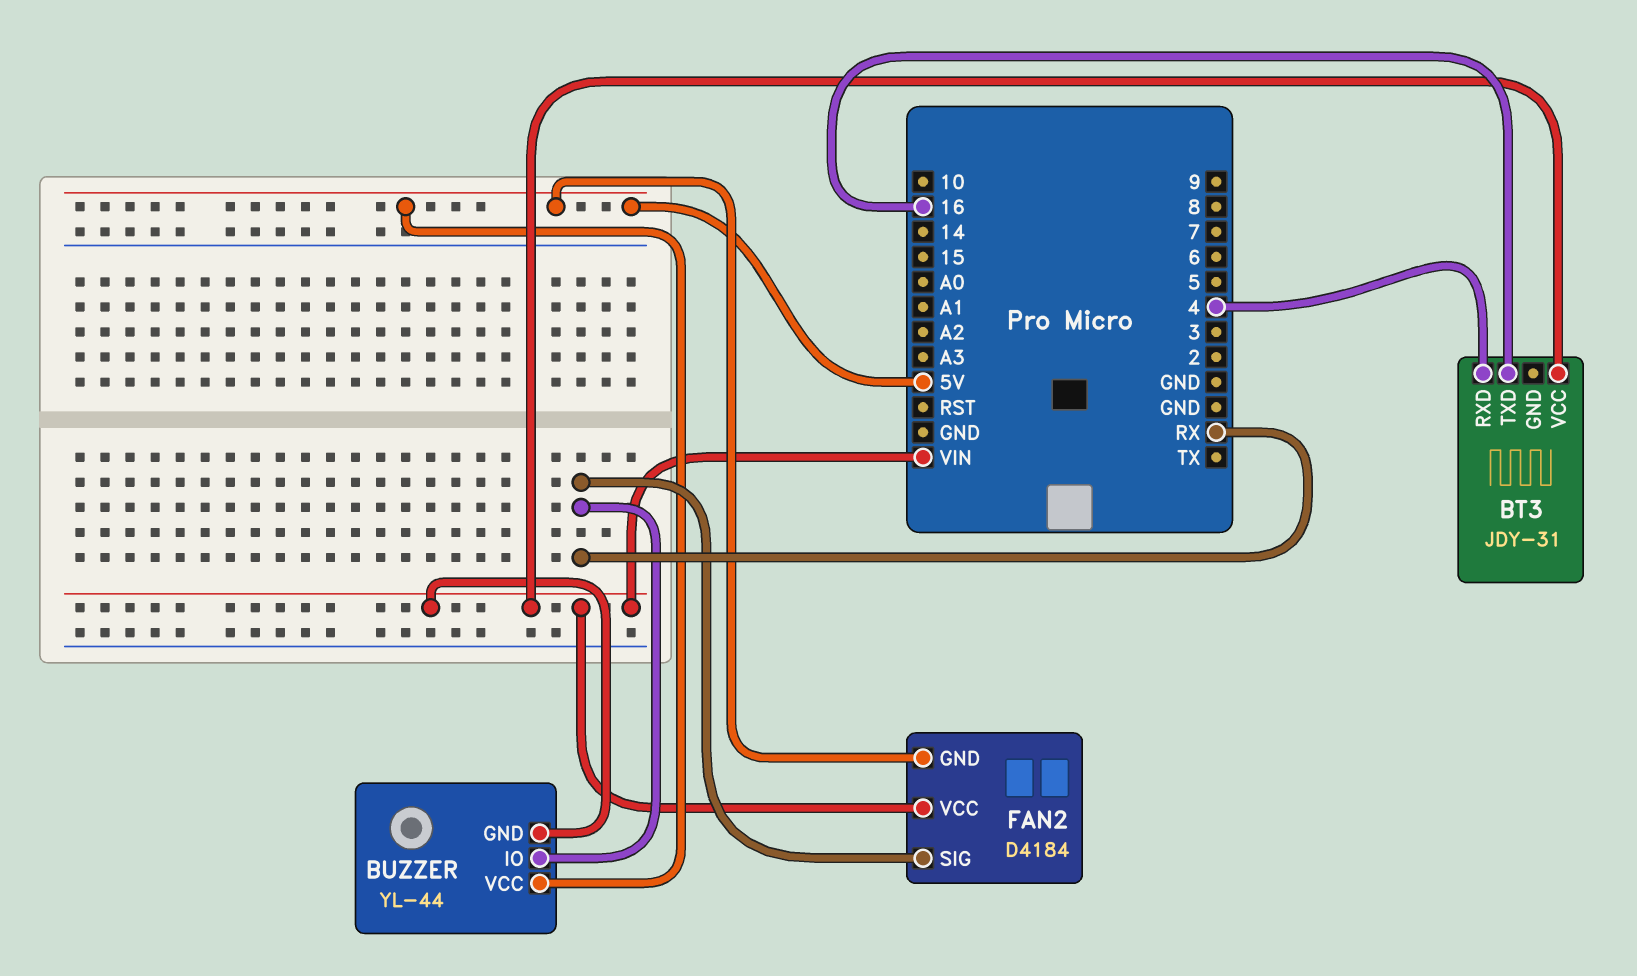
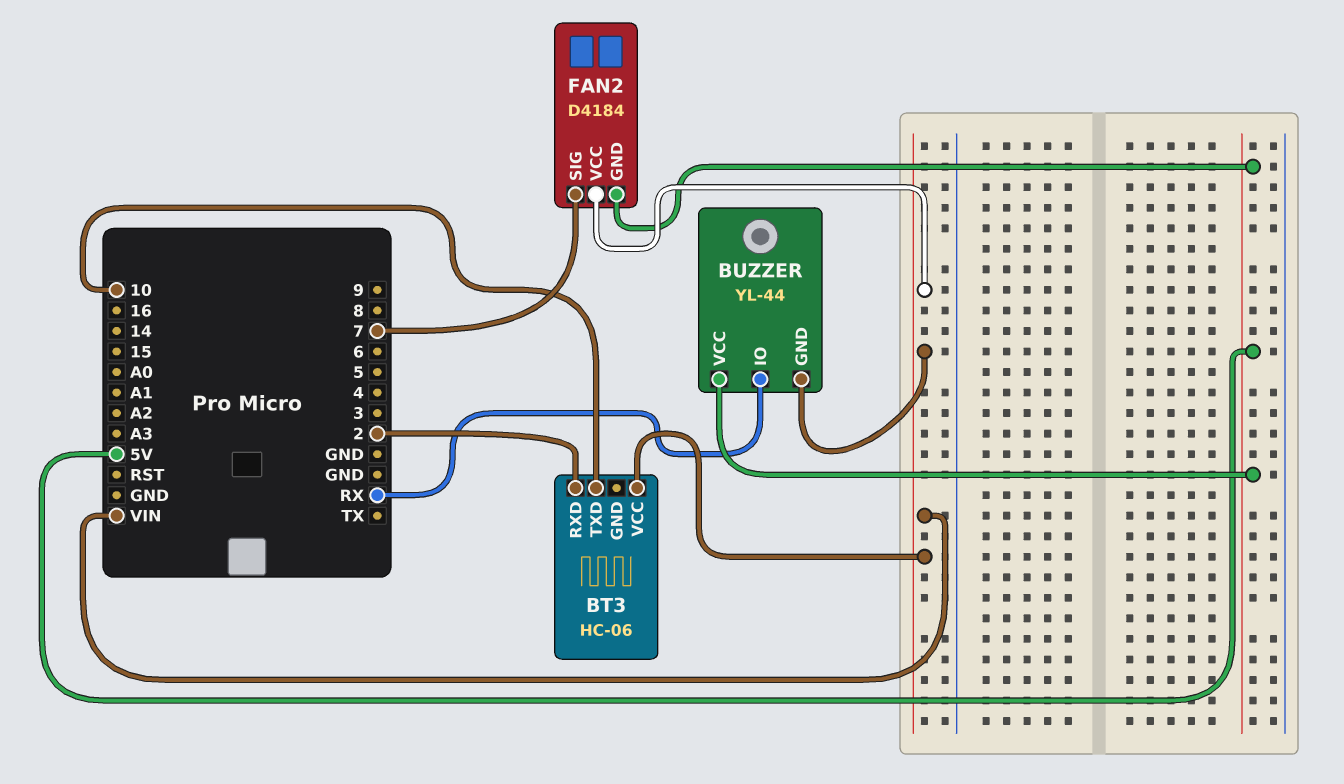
BT3: JDY-31 -> HC-06
BT3 pin RXD: 4 -> 2
BT3 pin TXD: 16 -> 10
FAN2 pin SIG: RX -> 7

